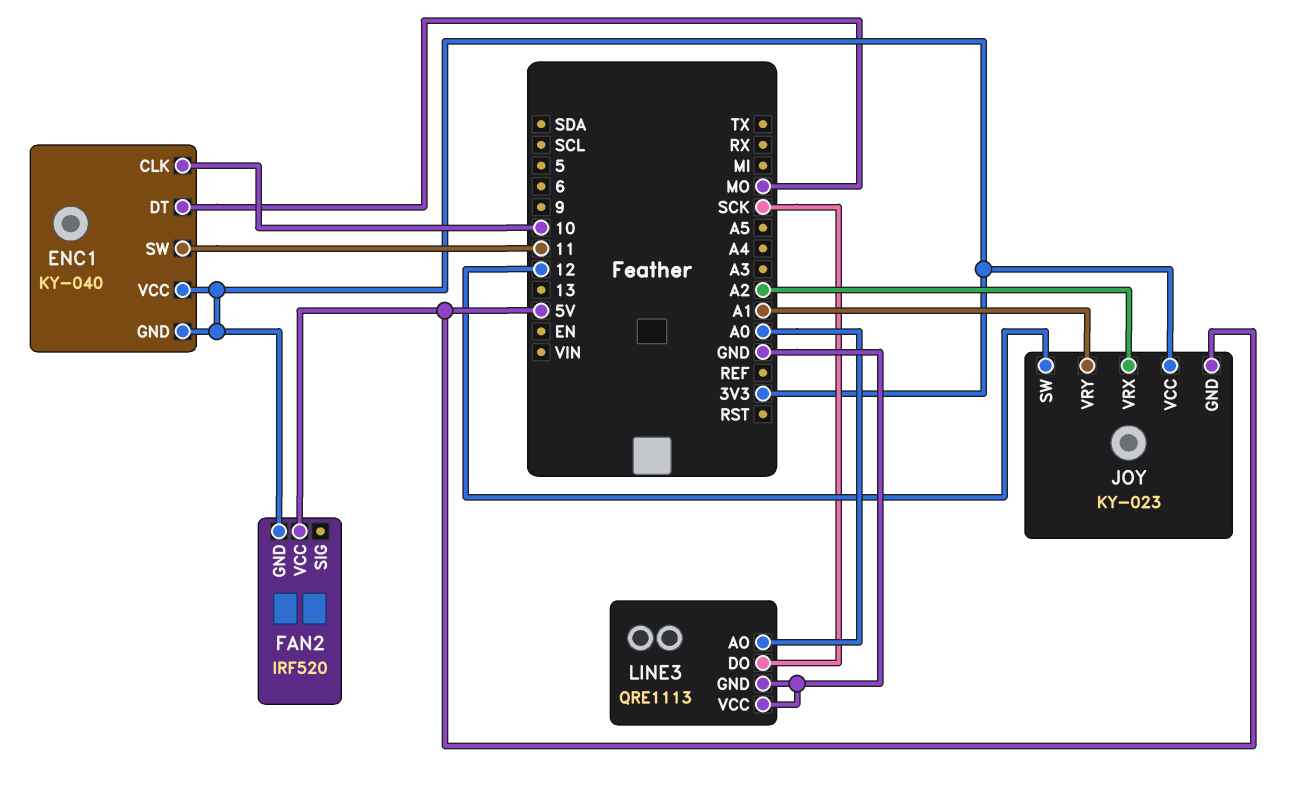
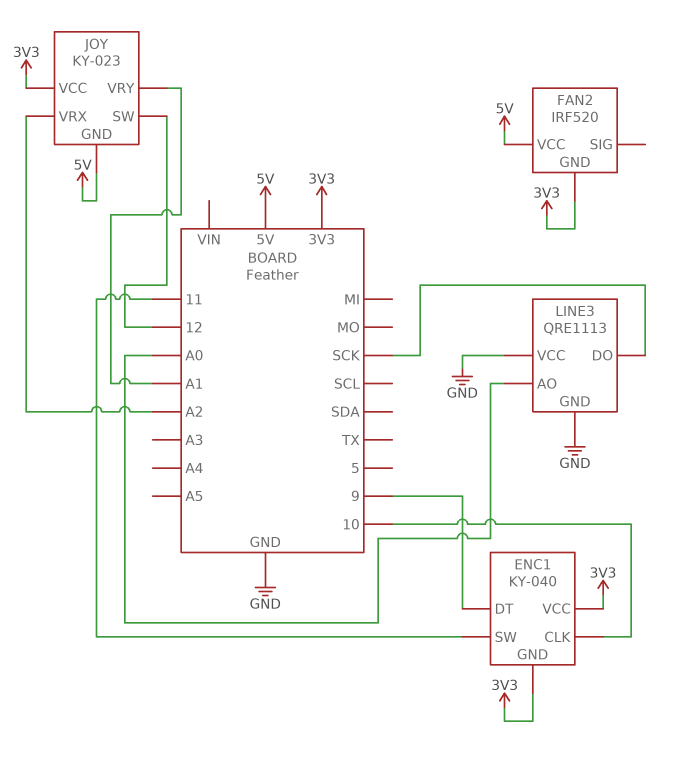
ENC1 pin DT: MO -> 9

